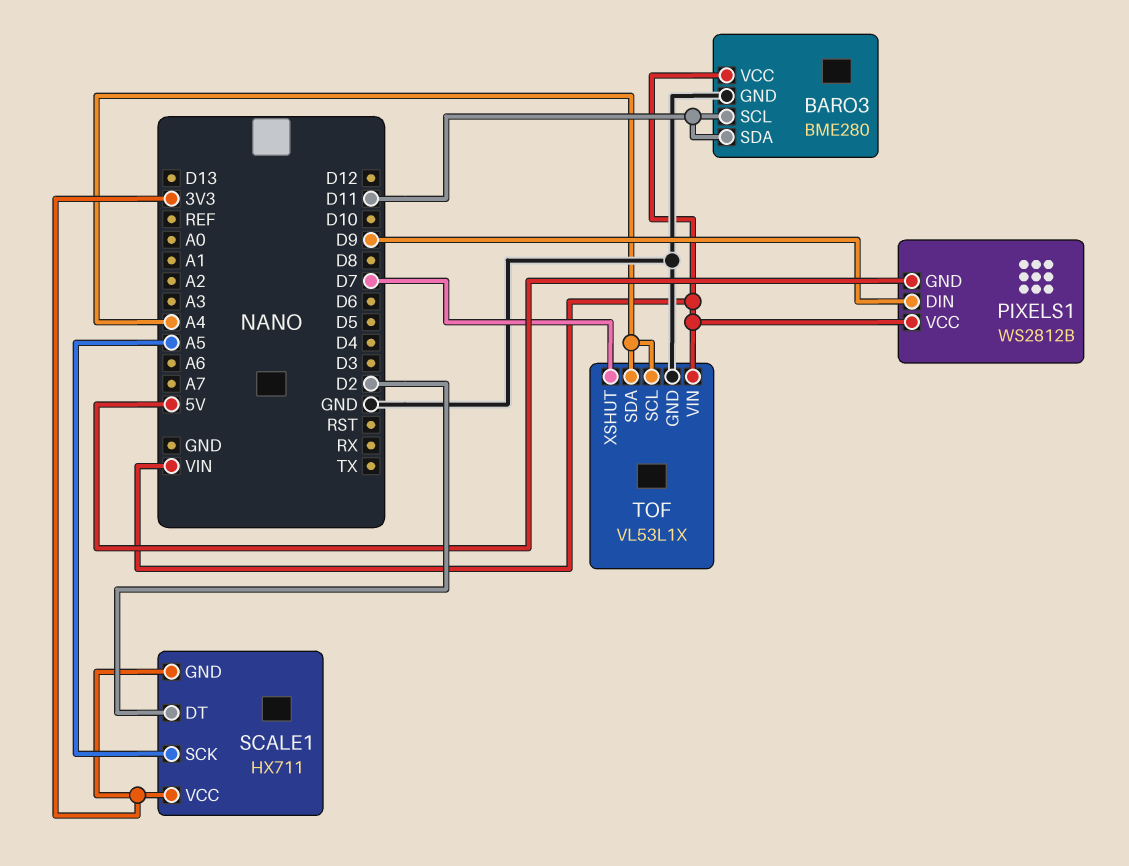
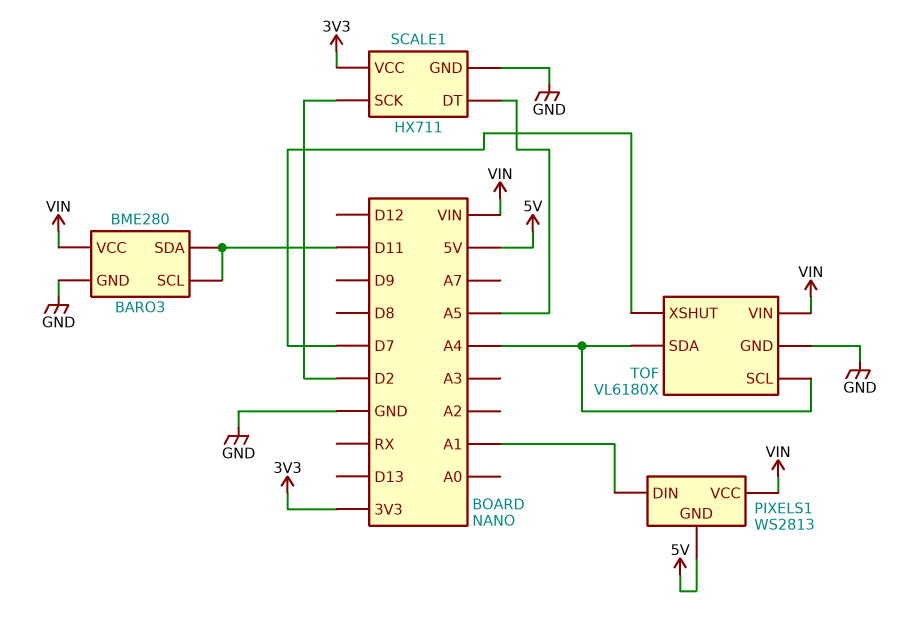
PIXELS1: WS2812B -> WS2813
PIXELS1 pin DIN: D9 -> A1
SCALE1 pin DT: D2 -> A5
SCALE1 pin GND: 3V3 -> GND
SCALE1 pin SCK: A5 -> D2
TOF: VL53L1X -> VL6180X

